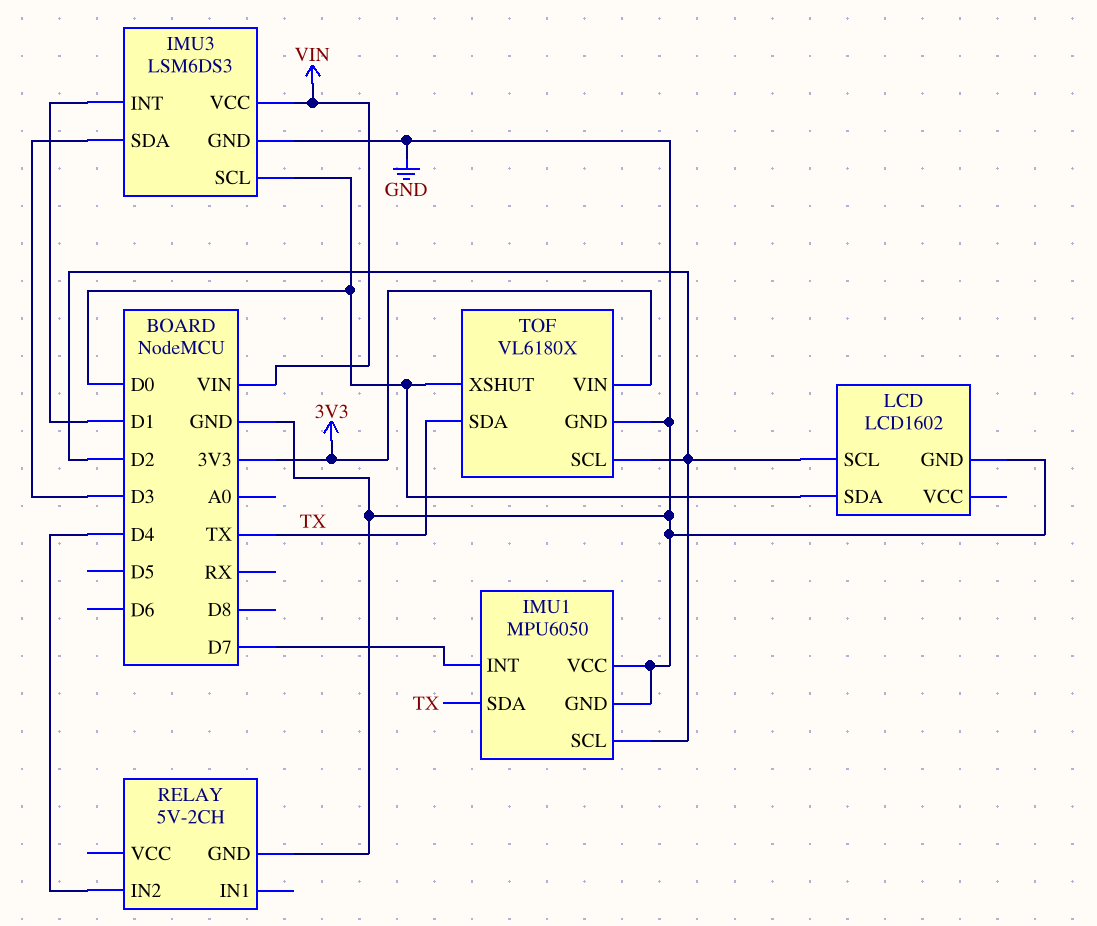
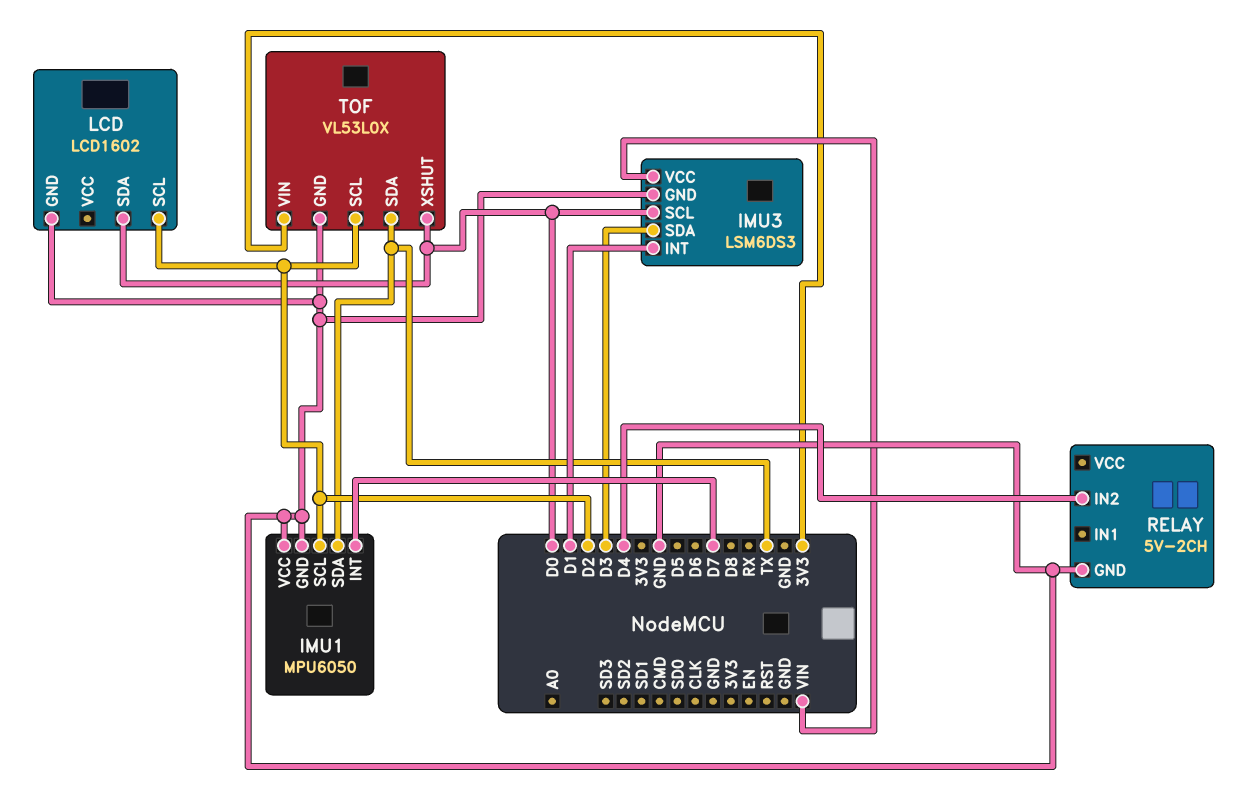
TOF: VL6180X -> VL53L0X

